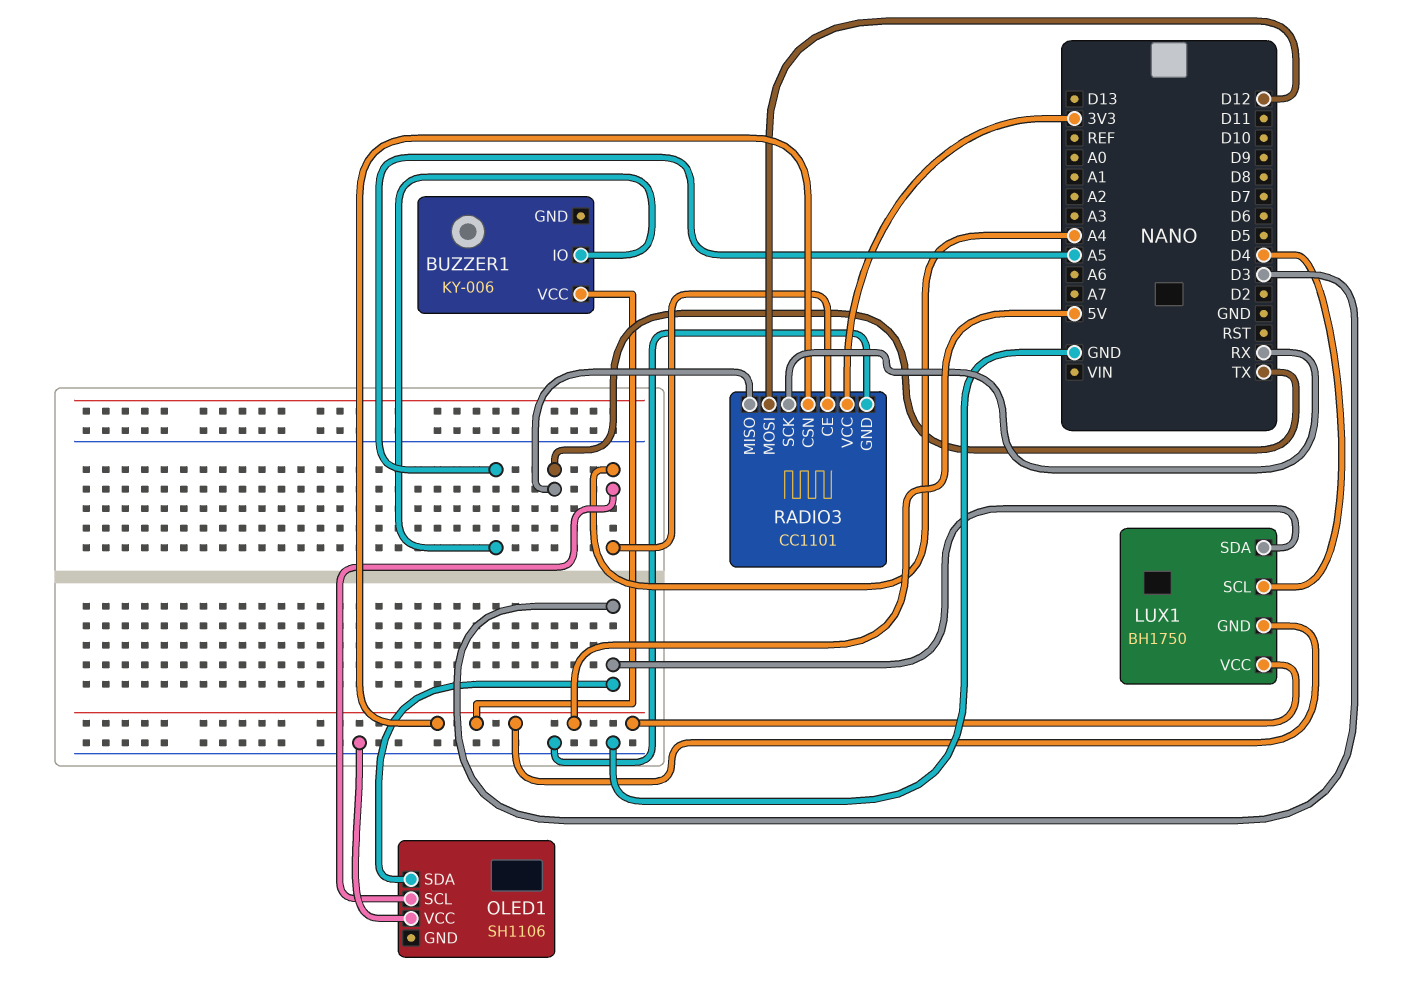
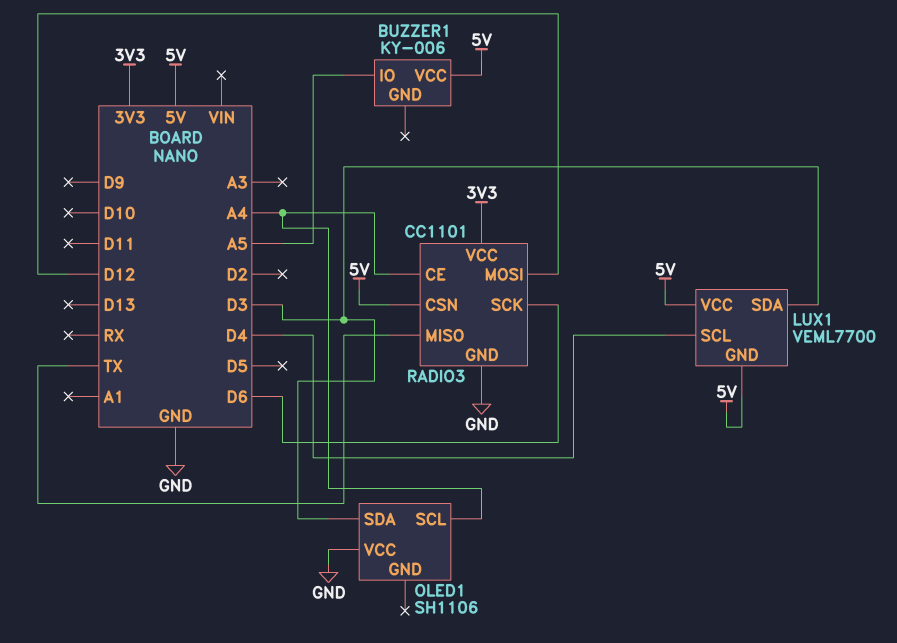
LUX1: BH1750 -> VEML7700
RADIO3 pin SCK: RX -> D6

